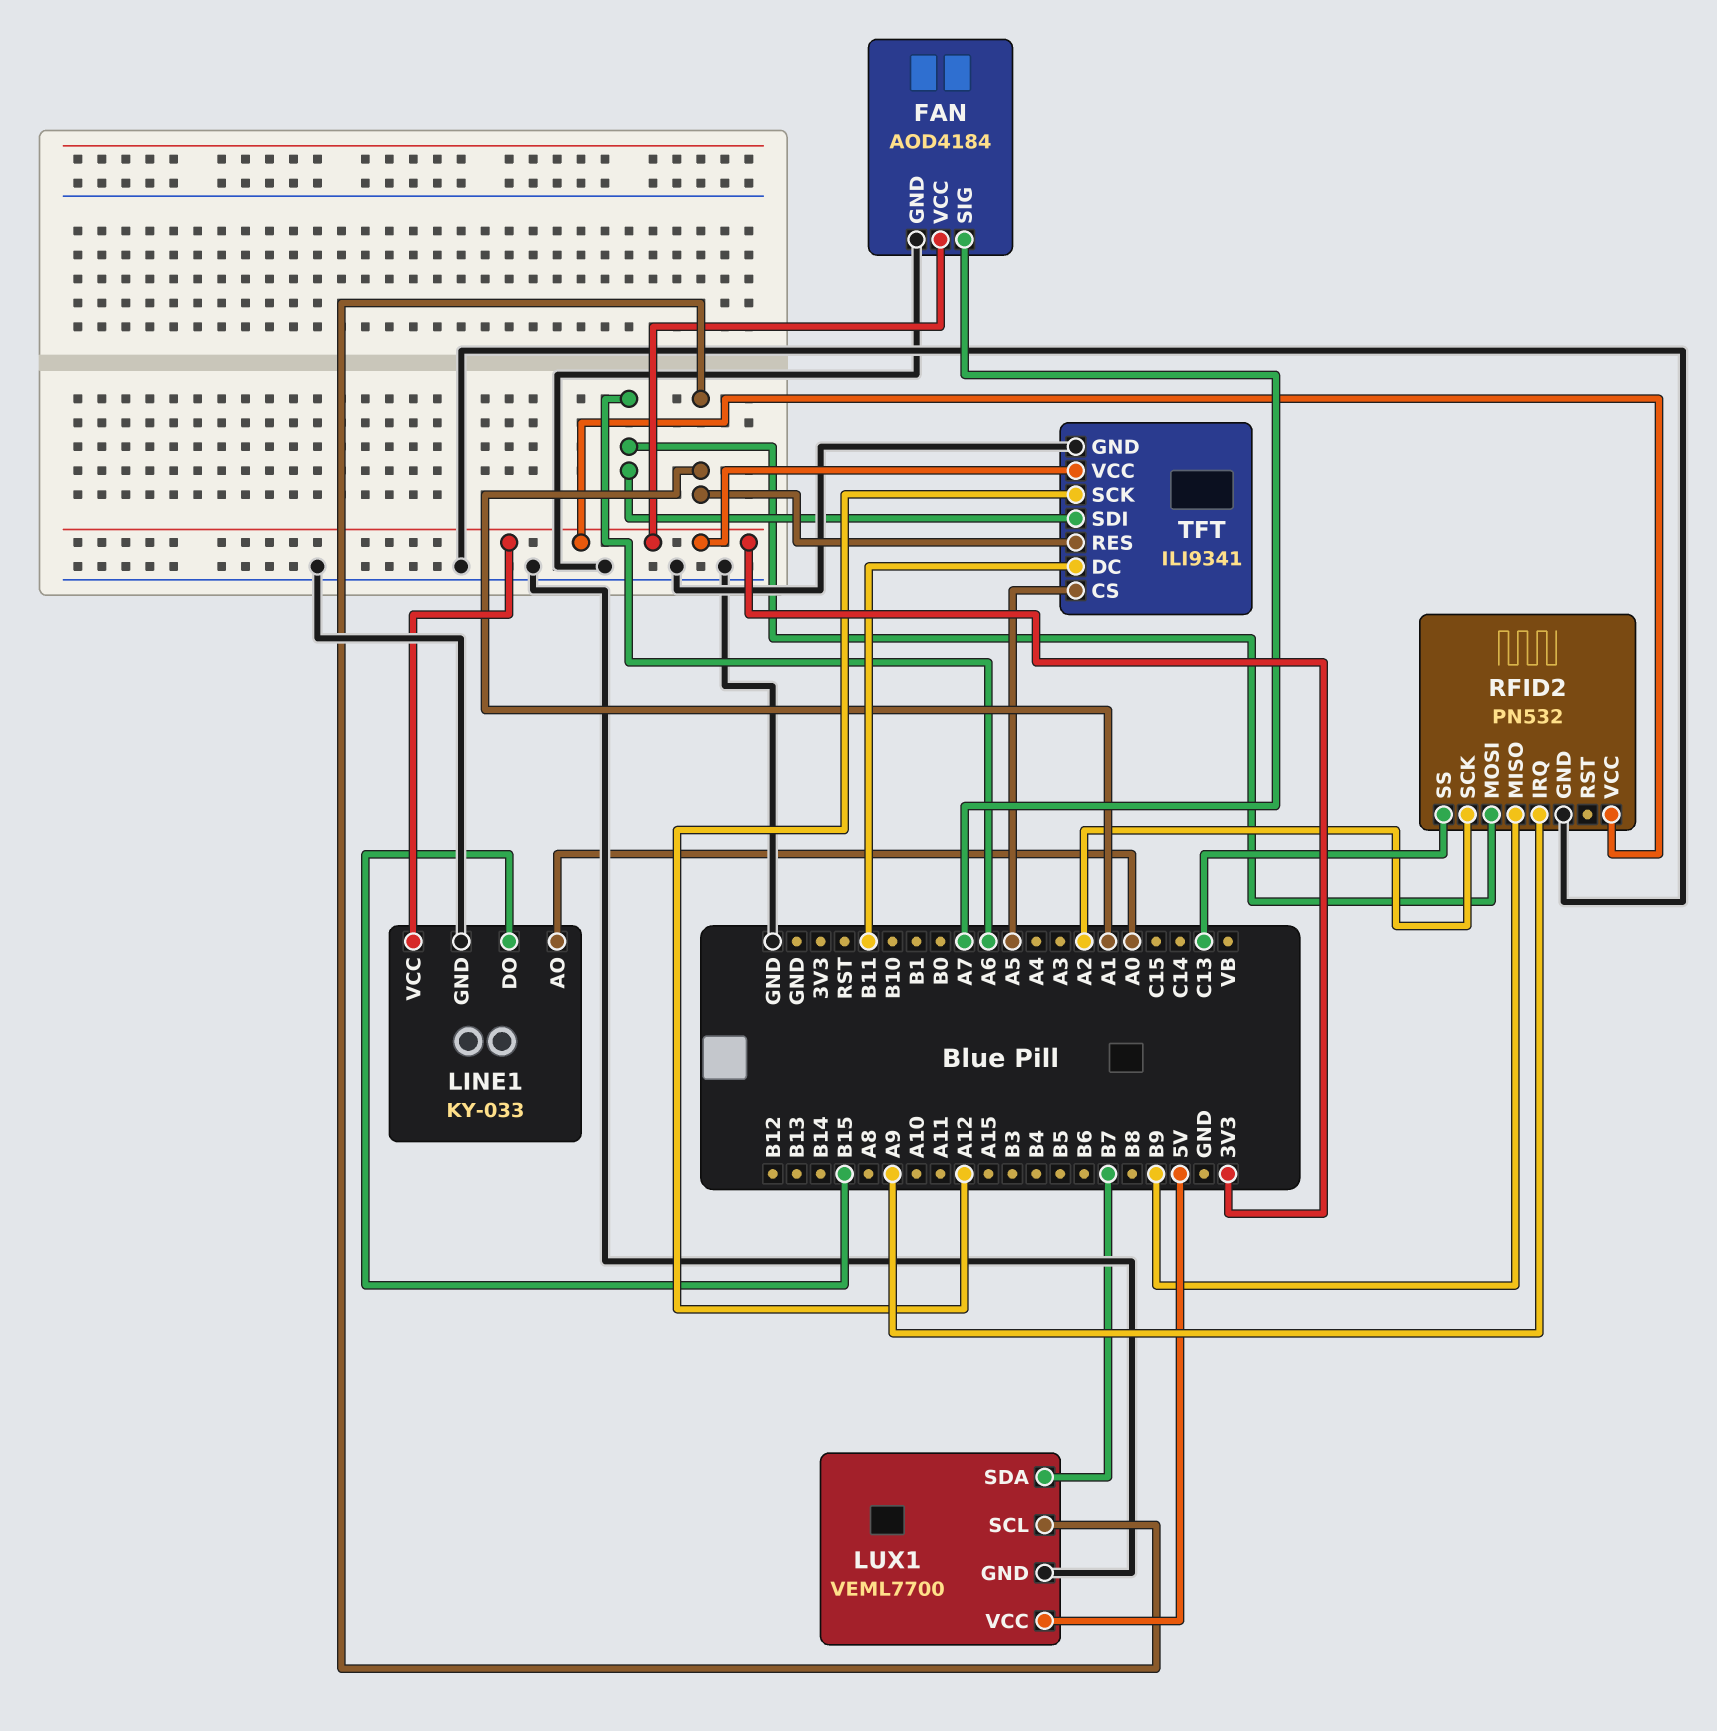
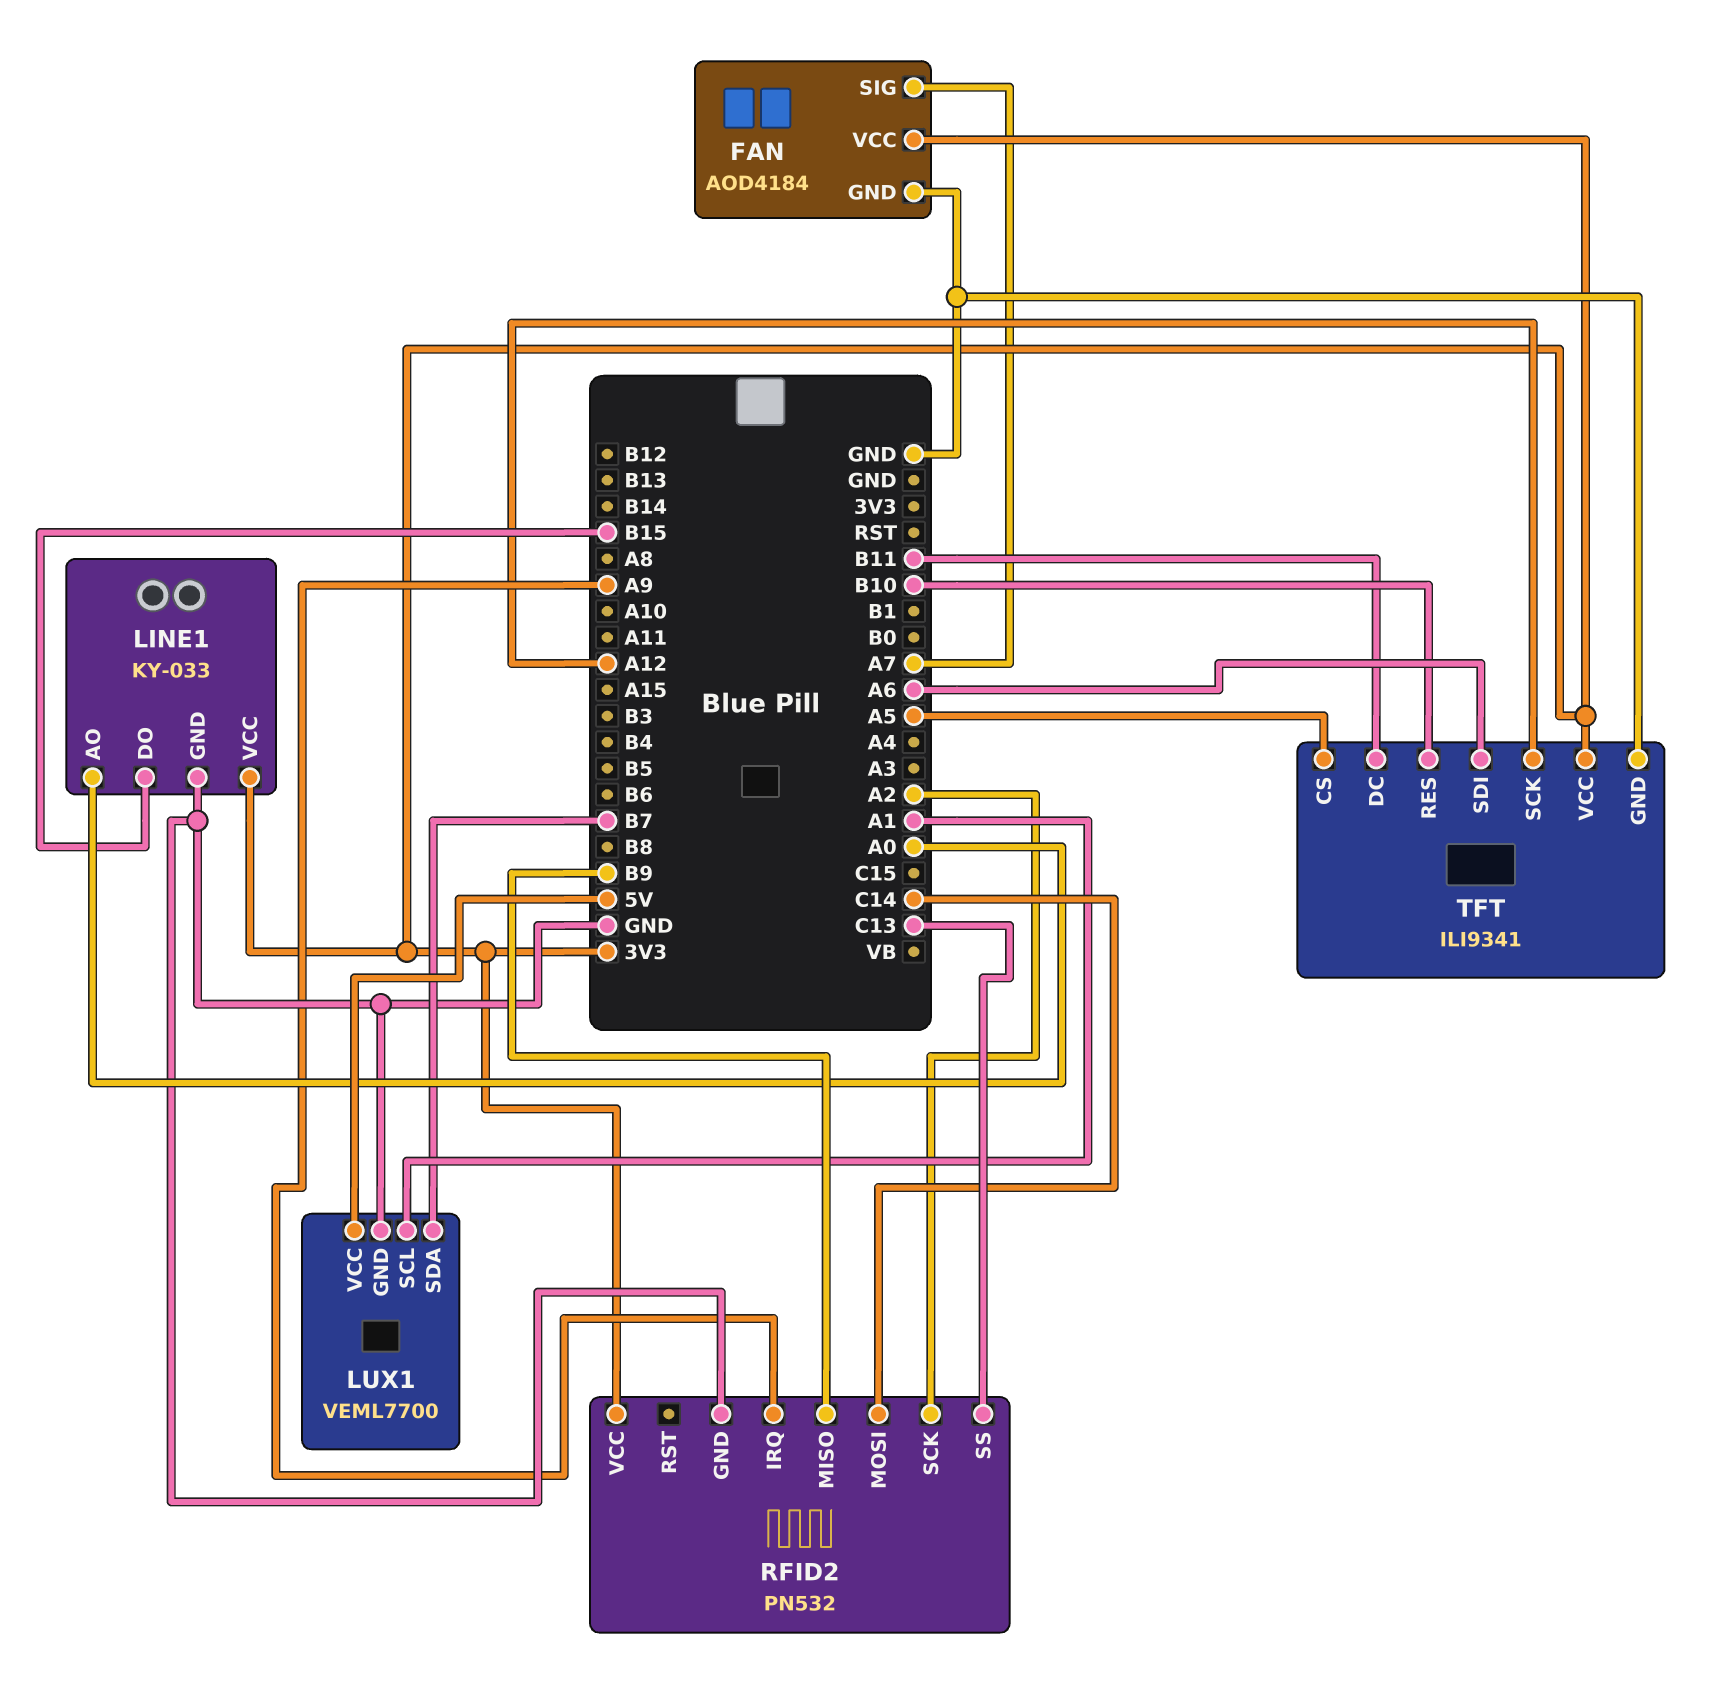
RFID2 pin MOSI: A6 -> C14
TFT pin RES: A1 -> B10

